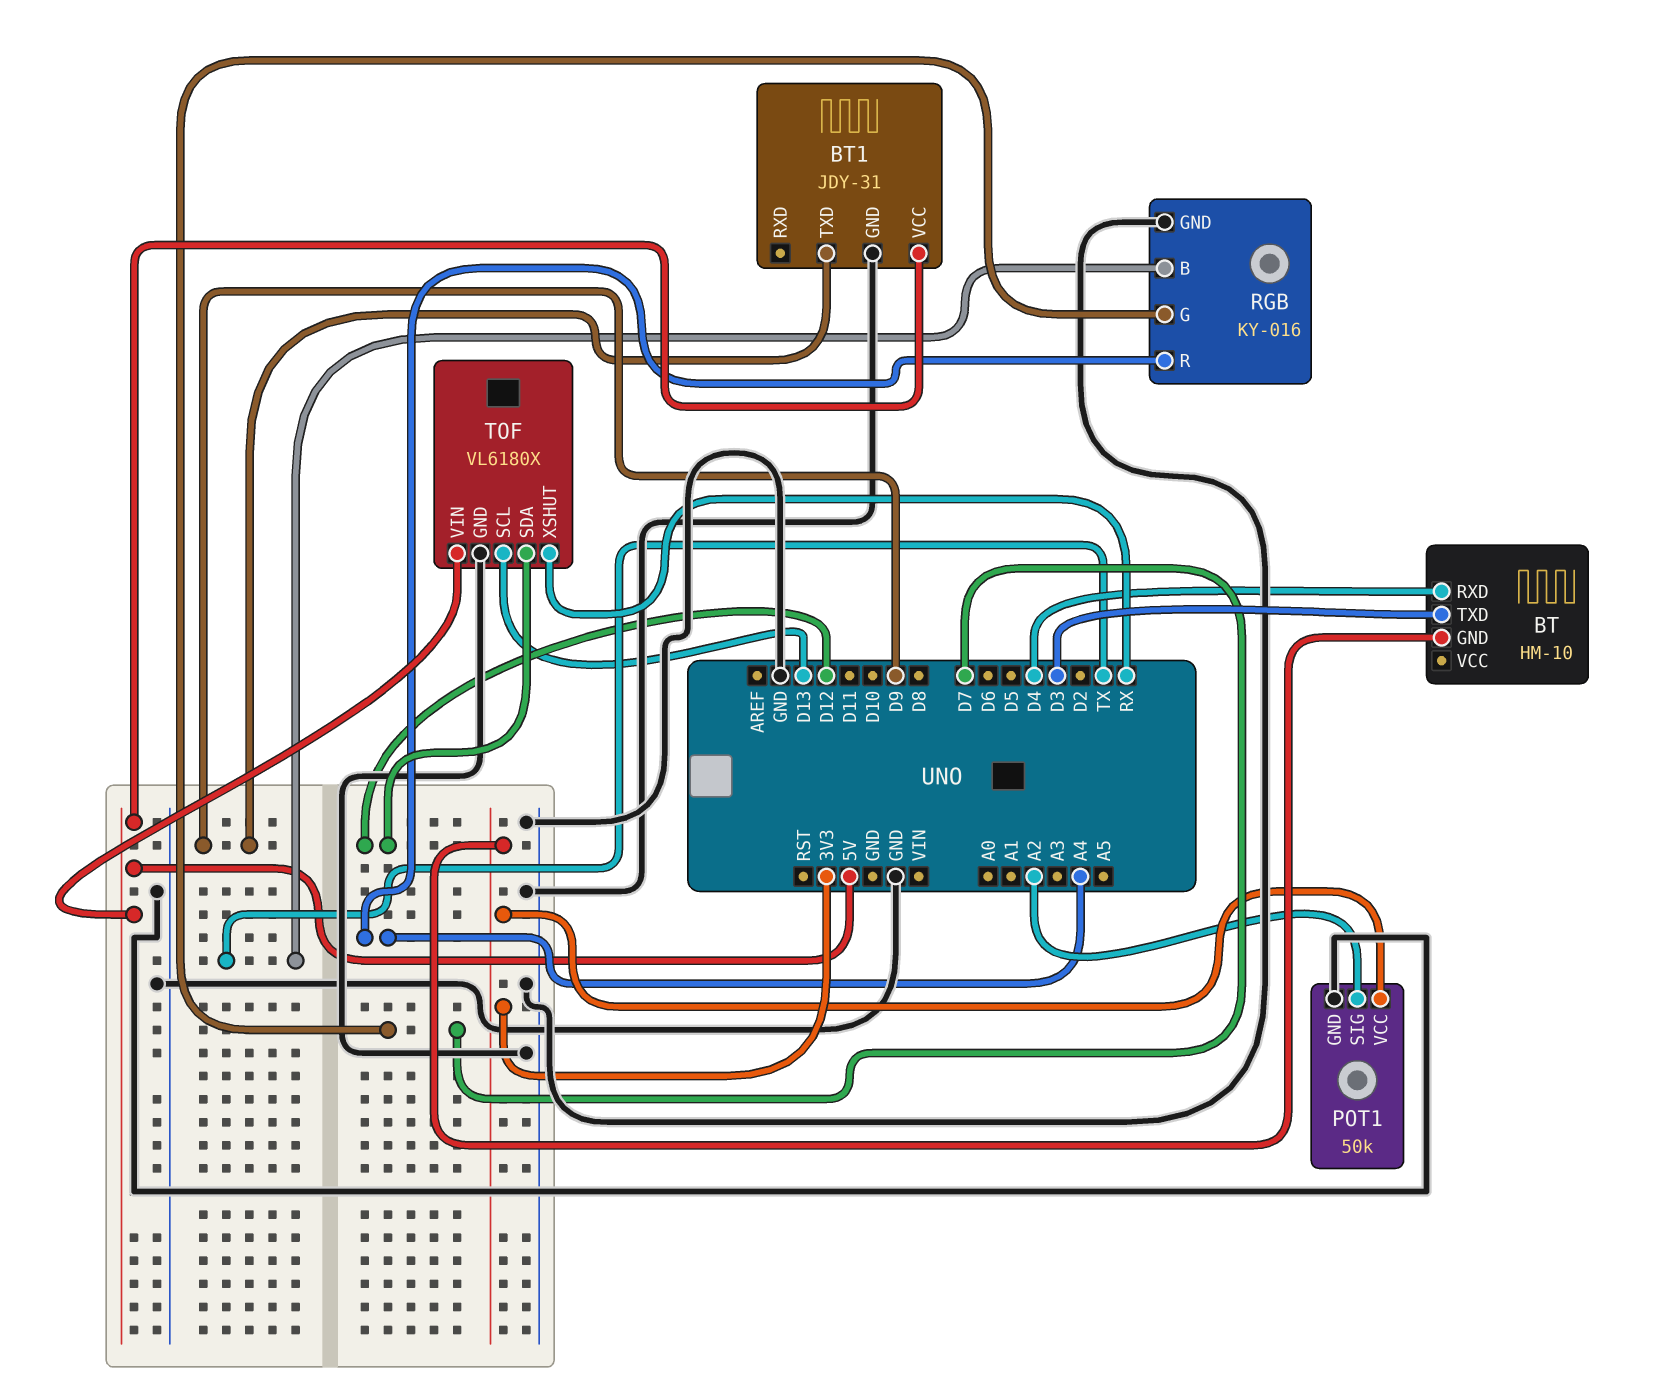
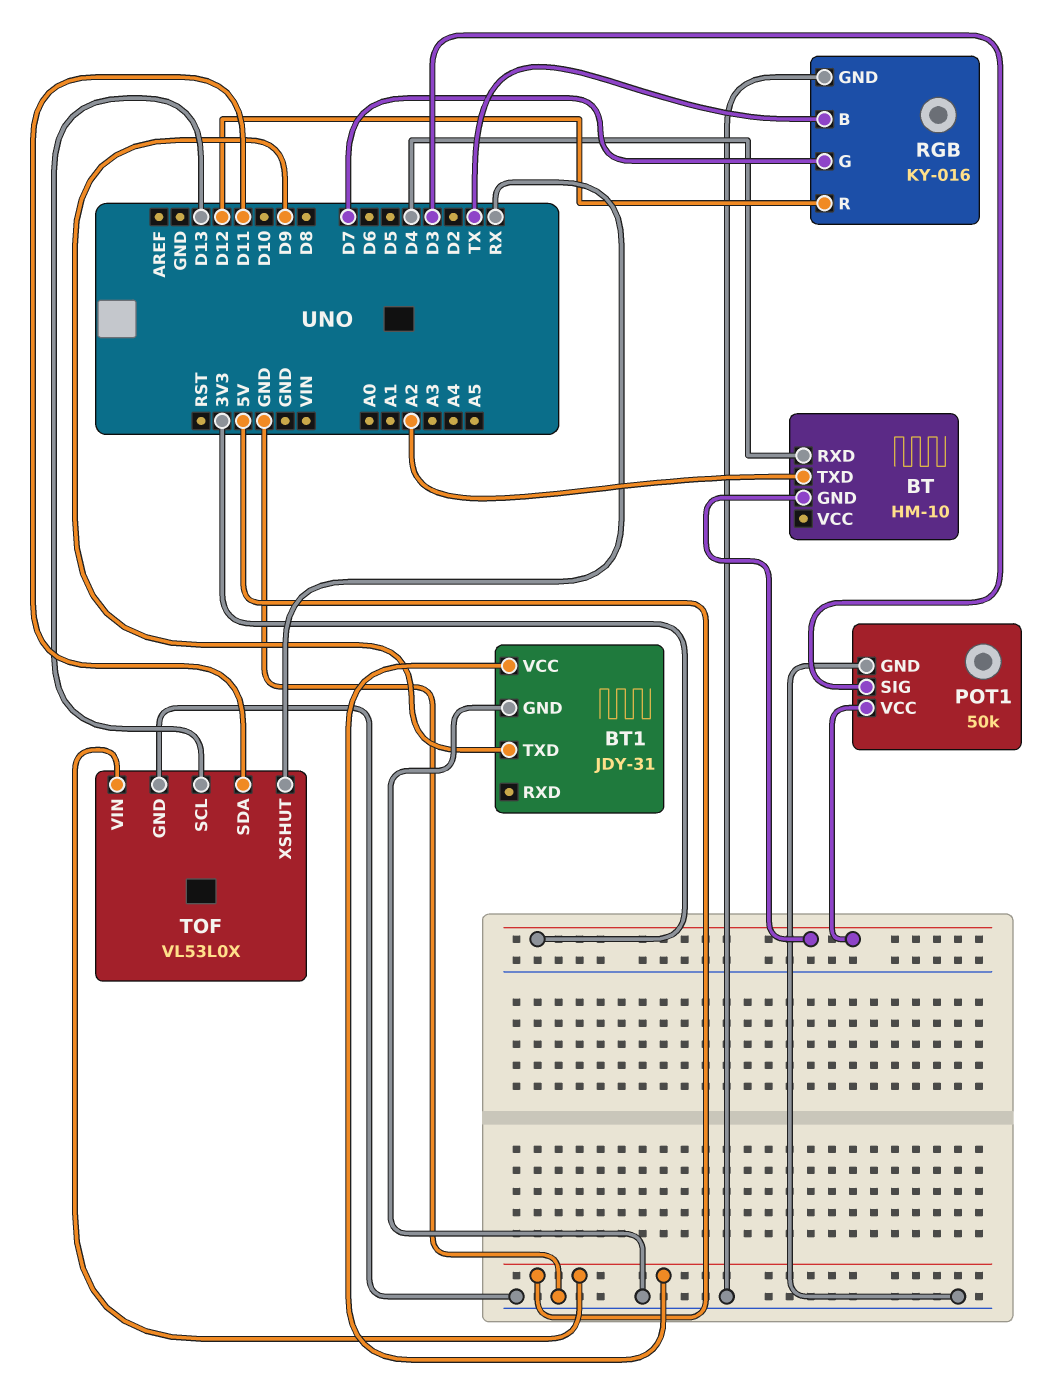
BT pin TXD: D3 -> A2
POT1 pin SIG: A2 -> D3
RGB pin R: A4 -> D12
TOF: VL6180X -> VL53L0X
TOF pin SDA: D12 -> D11

